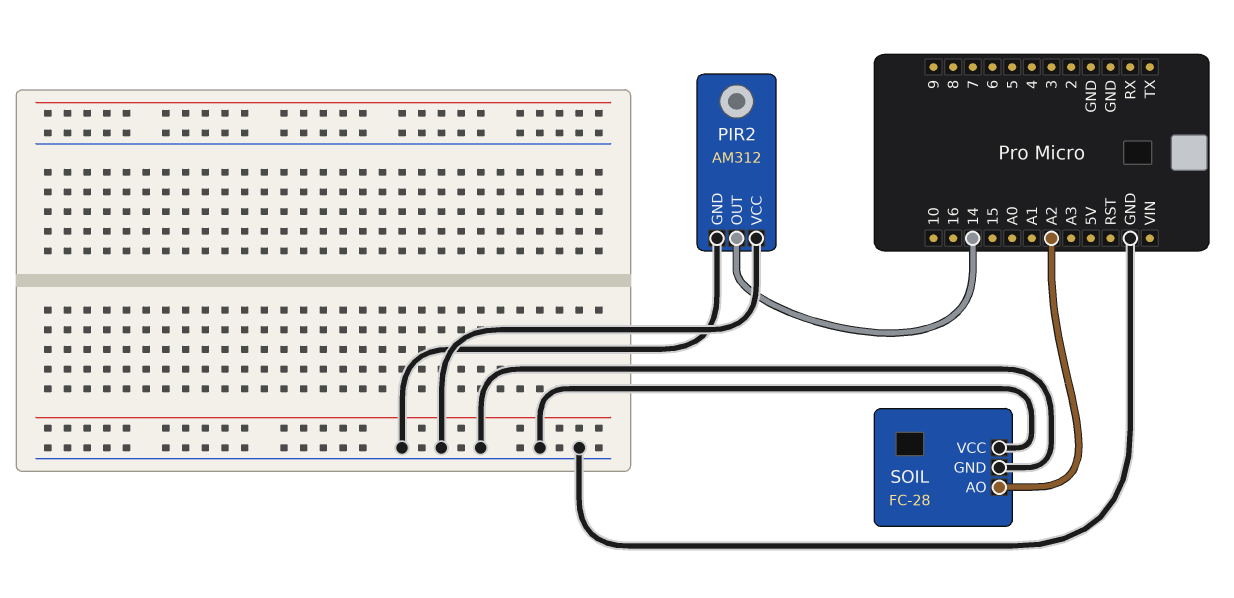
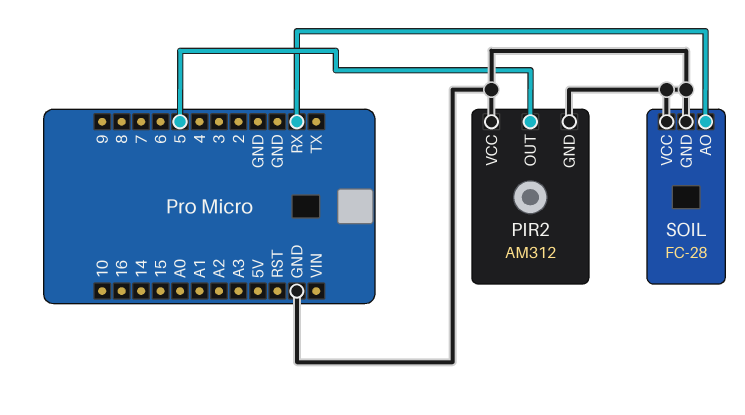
PIR2 pin OUT: 14 -> 5
SOIL pin AO: A2 -> RX

